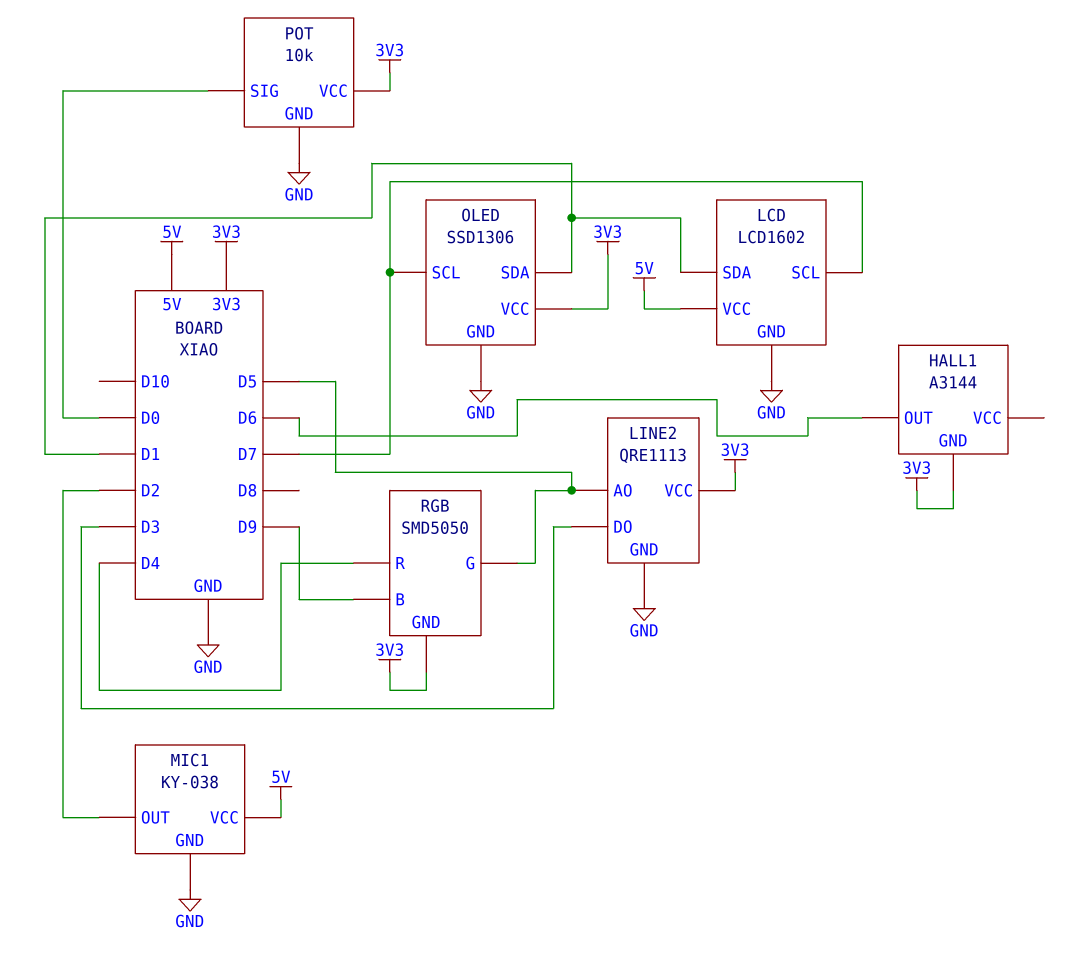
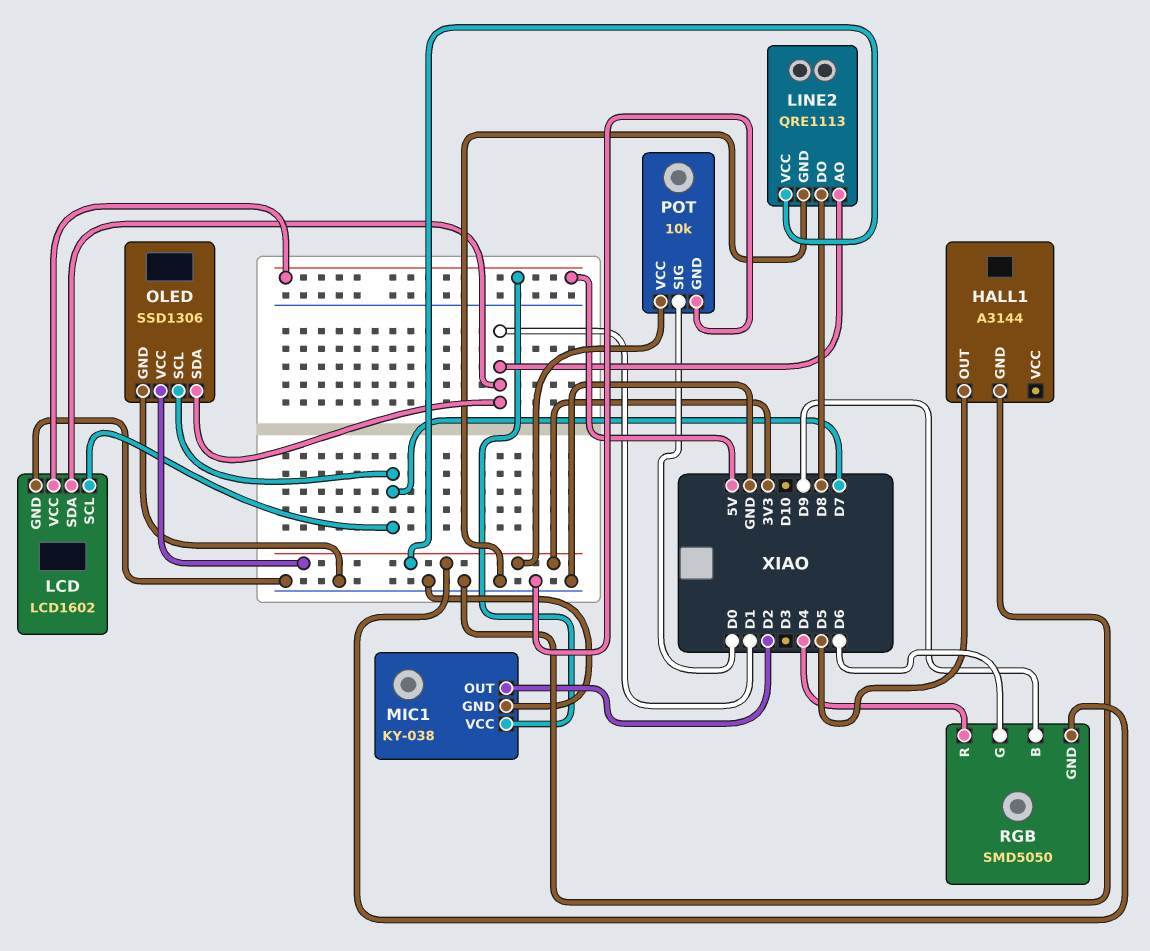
HALL1 pin GND: 3V3 -> GND
HALL1 pin OUT: D6 -> D5
LINE2 pin AO: D5 -> D1
LINE2 pin DO: D3 -> D8
RGB pin G: D5 -> D6

